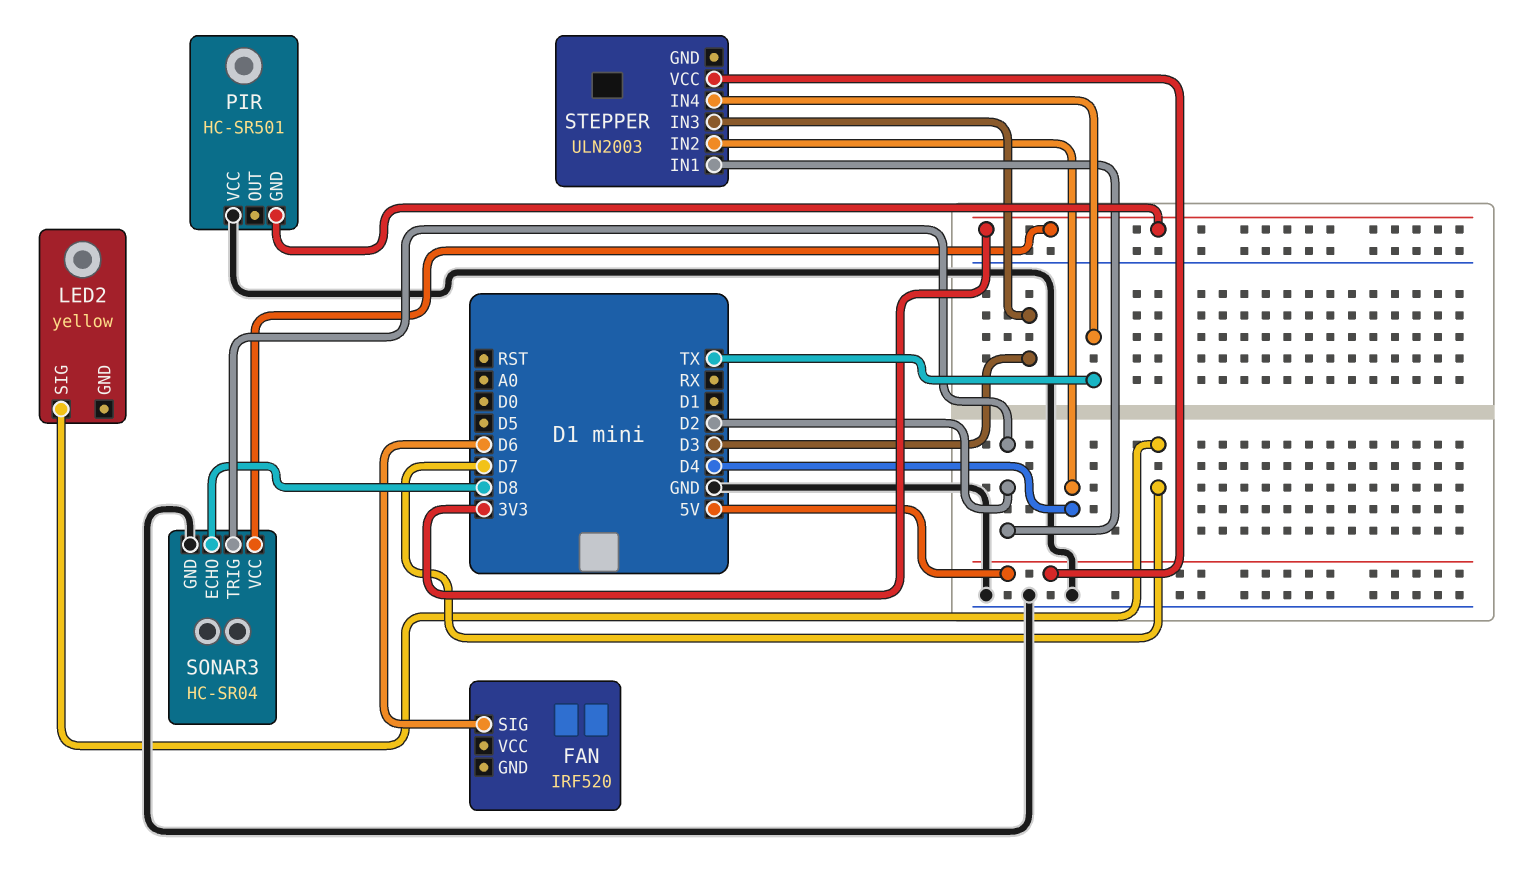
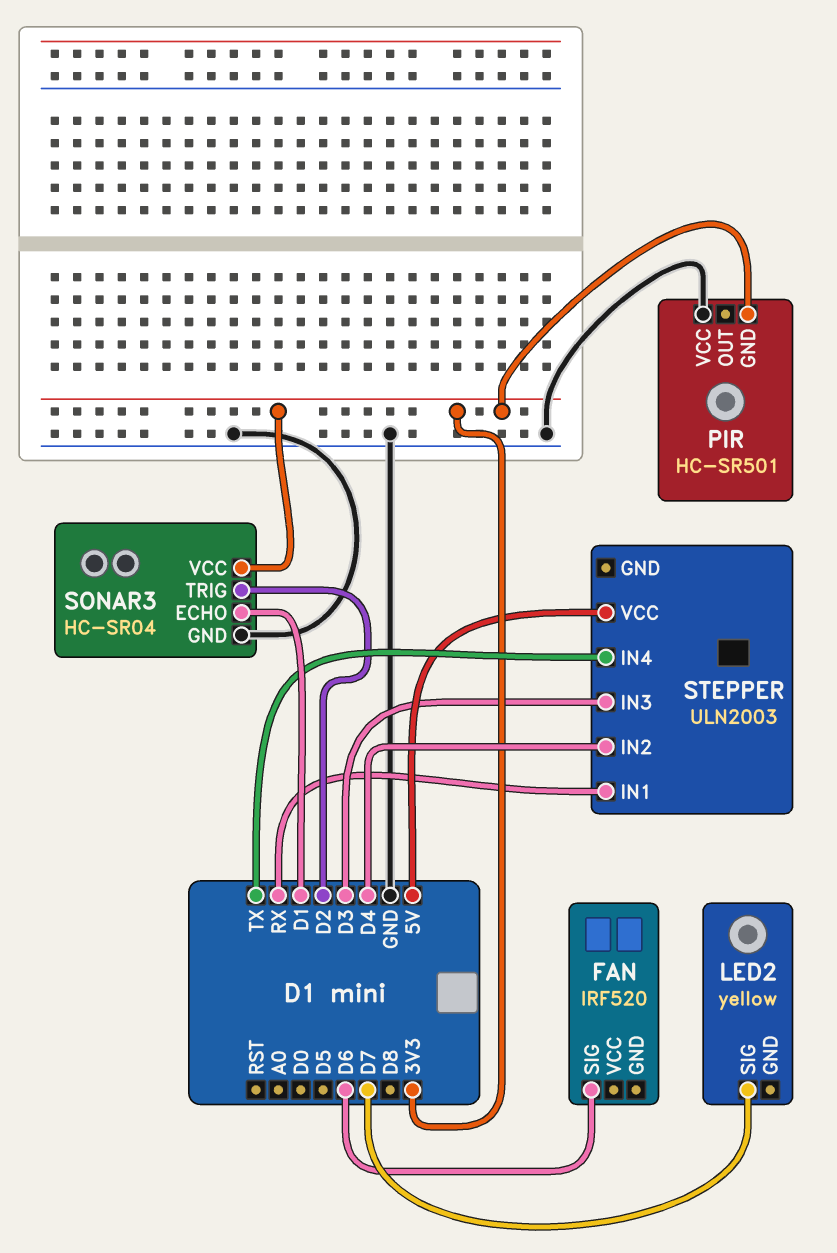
SONAR3 pin ECHO: D8 -> D1
STEPPER pin IN1: D2 -> RX

